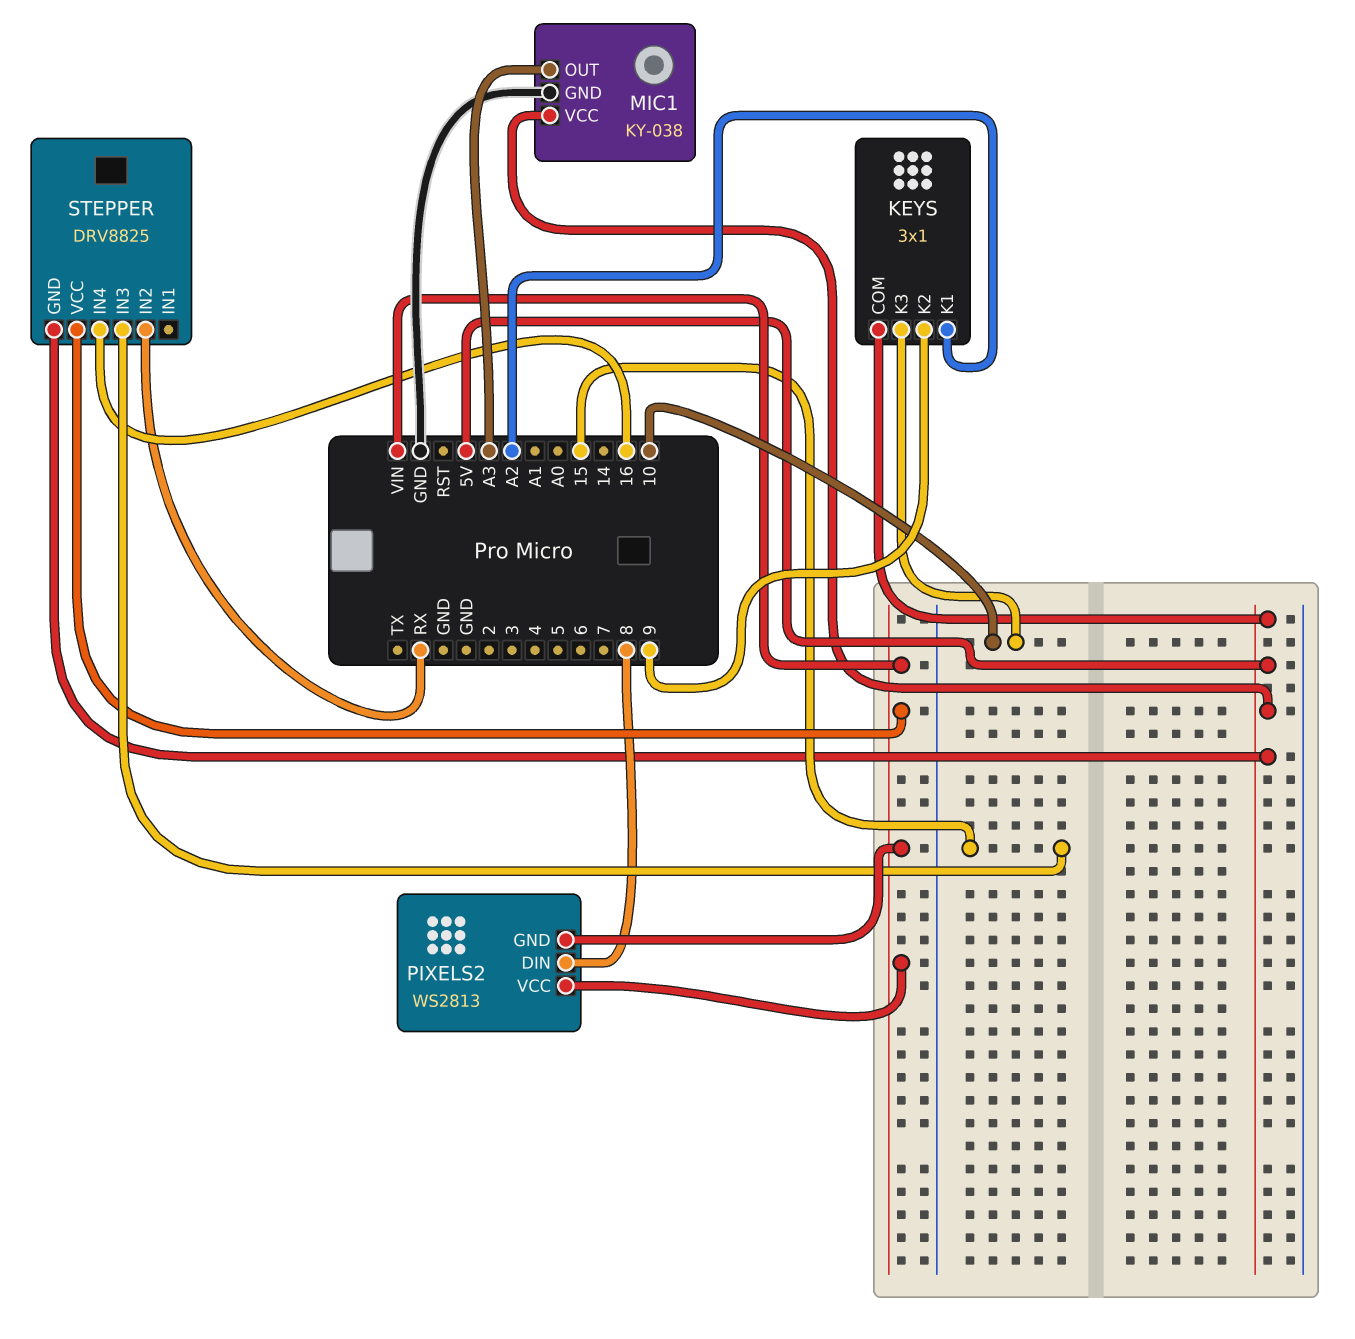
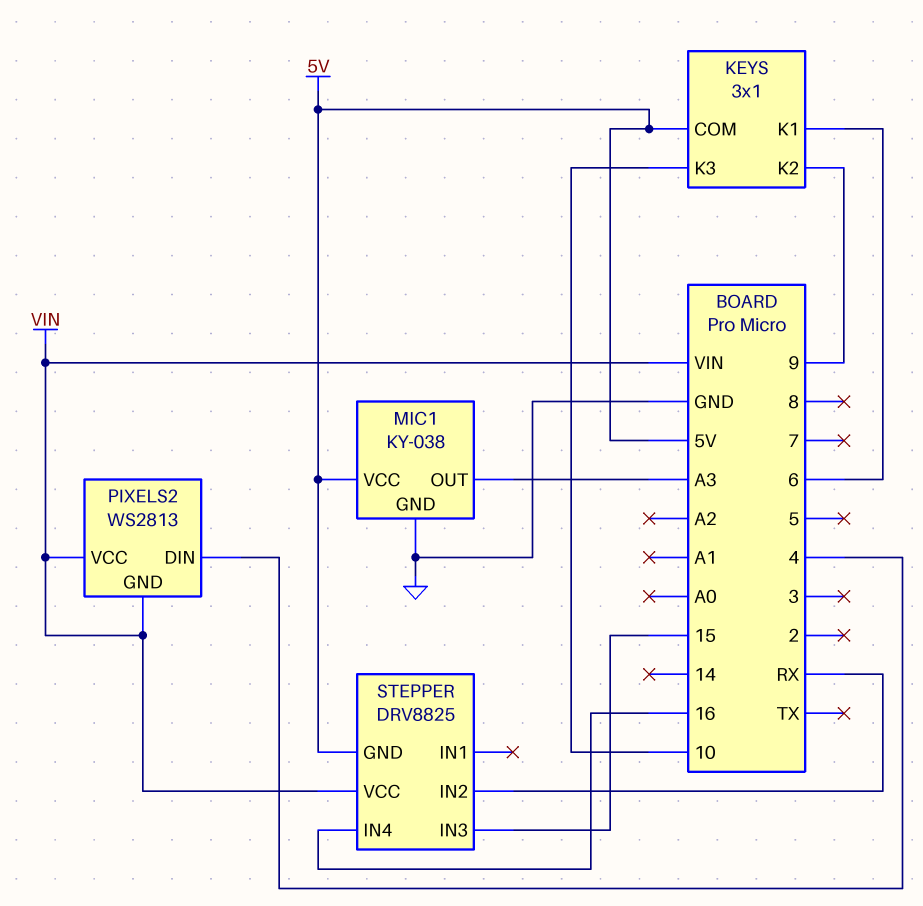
KEYS pin K1: A2 -> 6
PIXELS2 pin DIN: 8 -> 4

